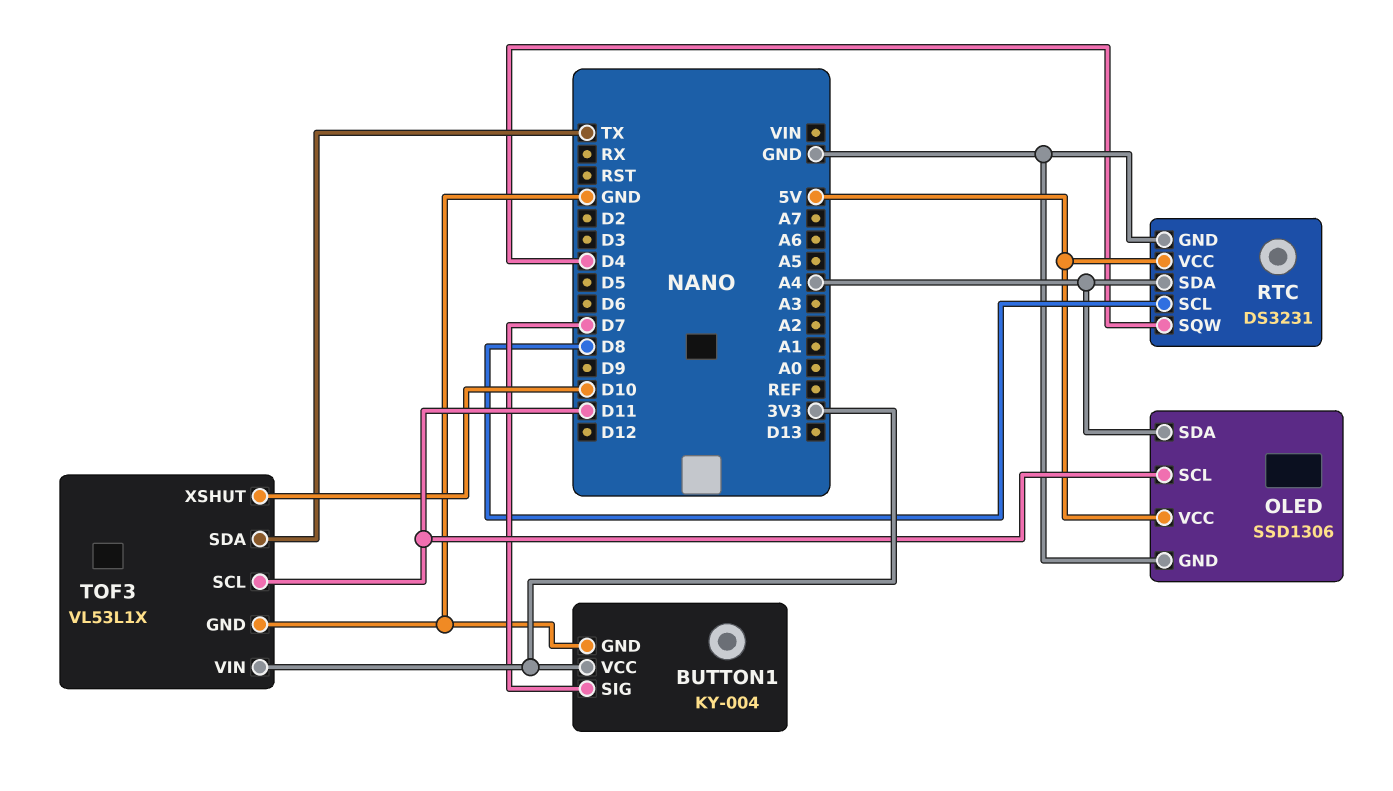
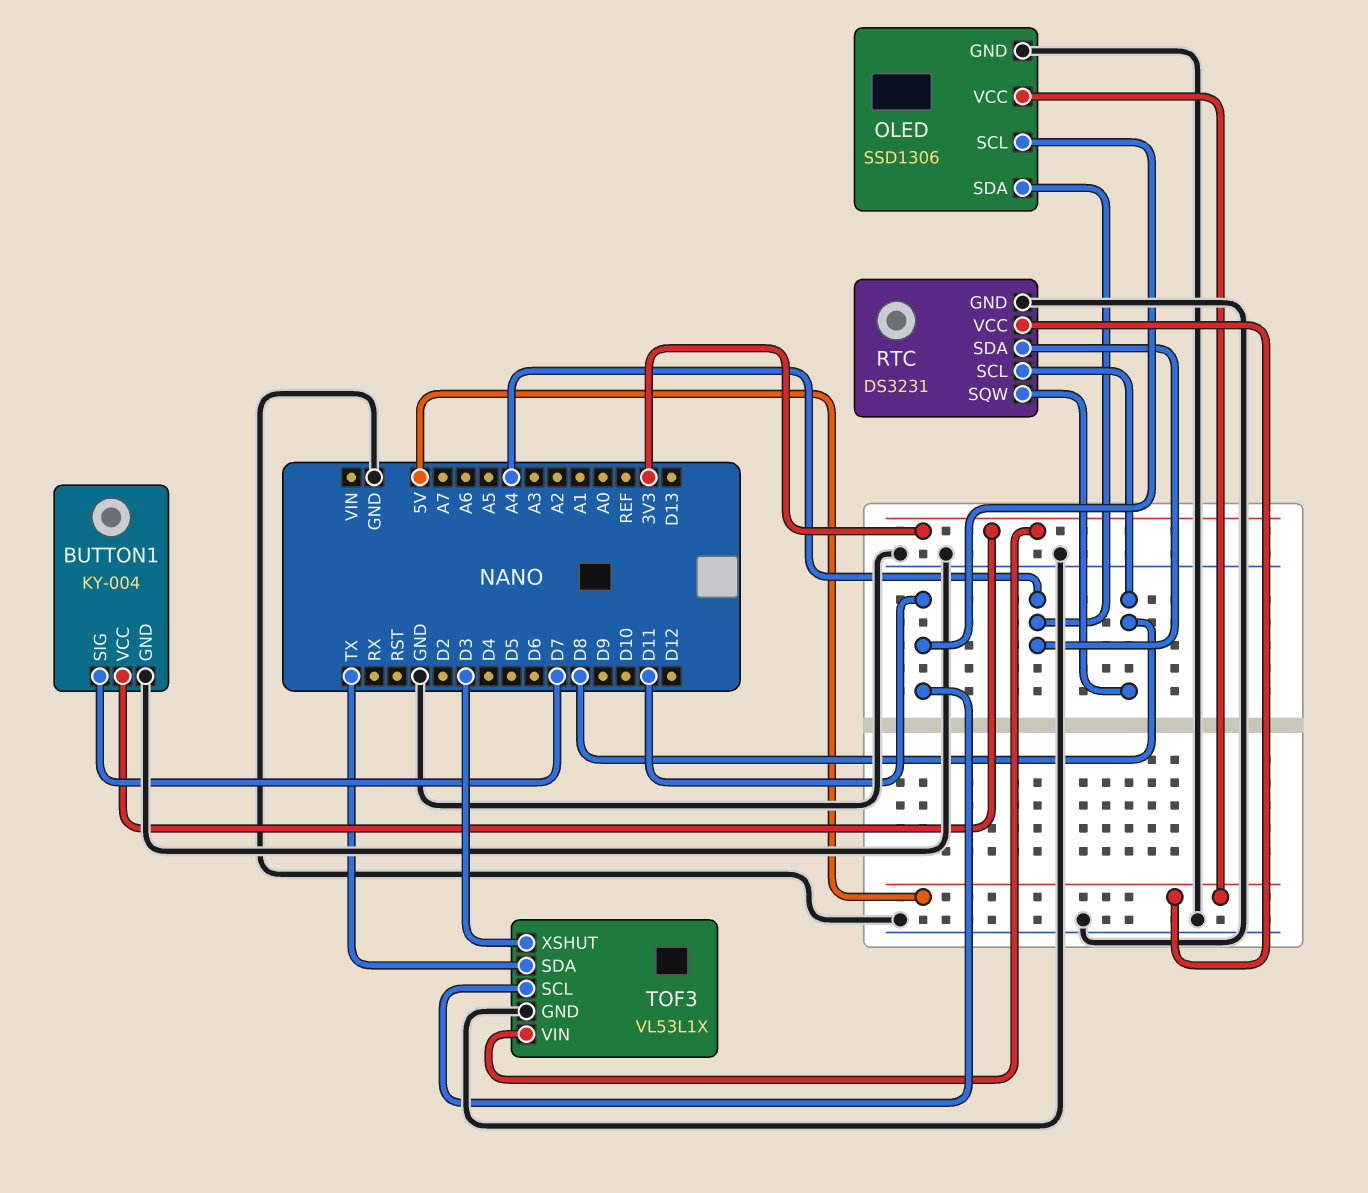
RTC pin SQW: D4 -> D8
TOF3 pin XSHUT: D10 -> D3

